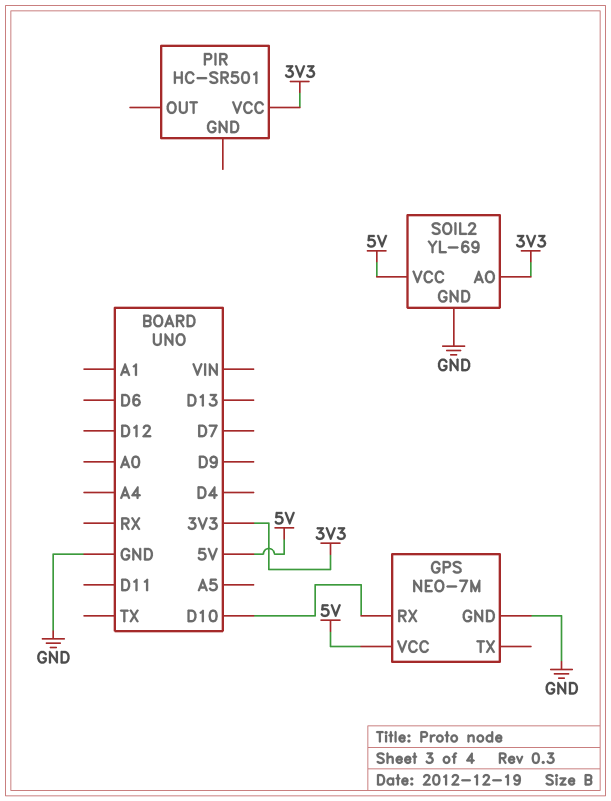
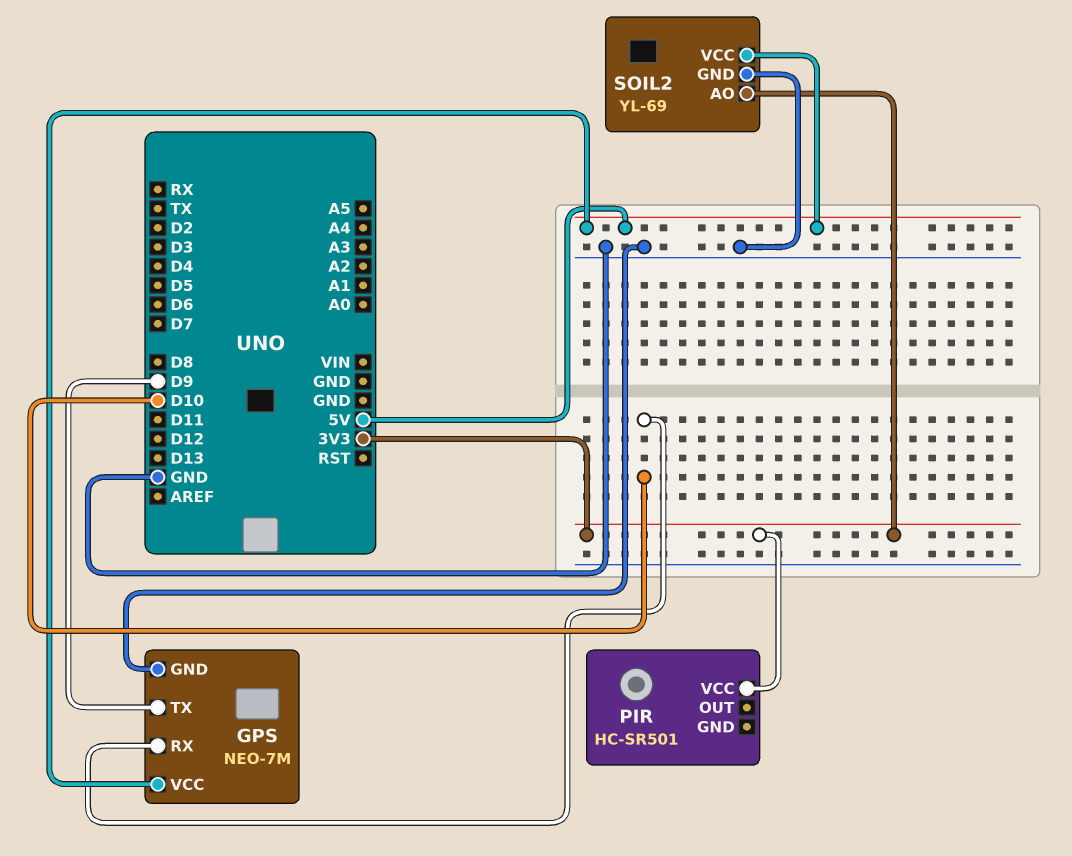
GPS pin TX: none -> D9

